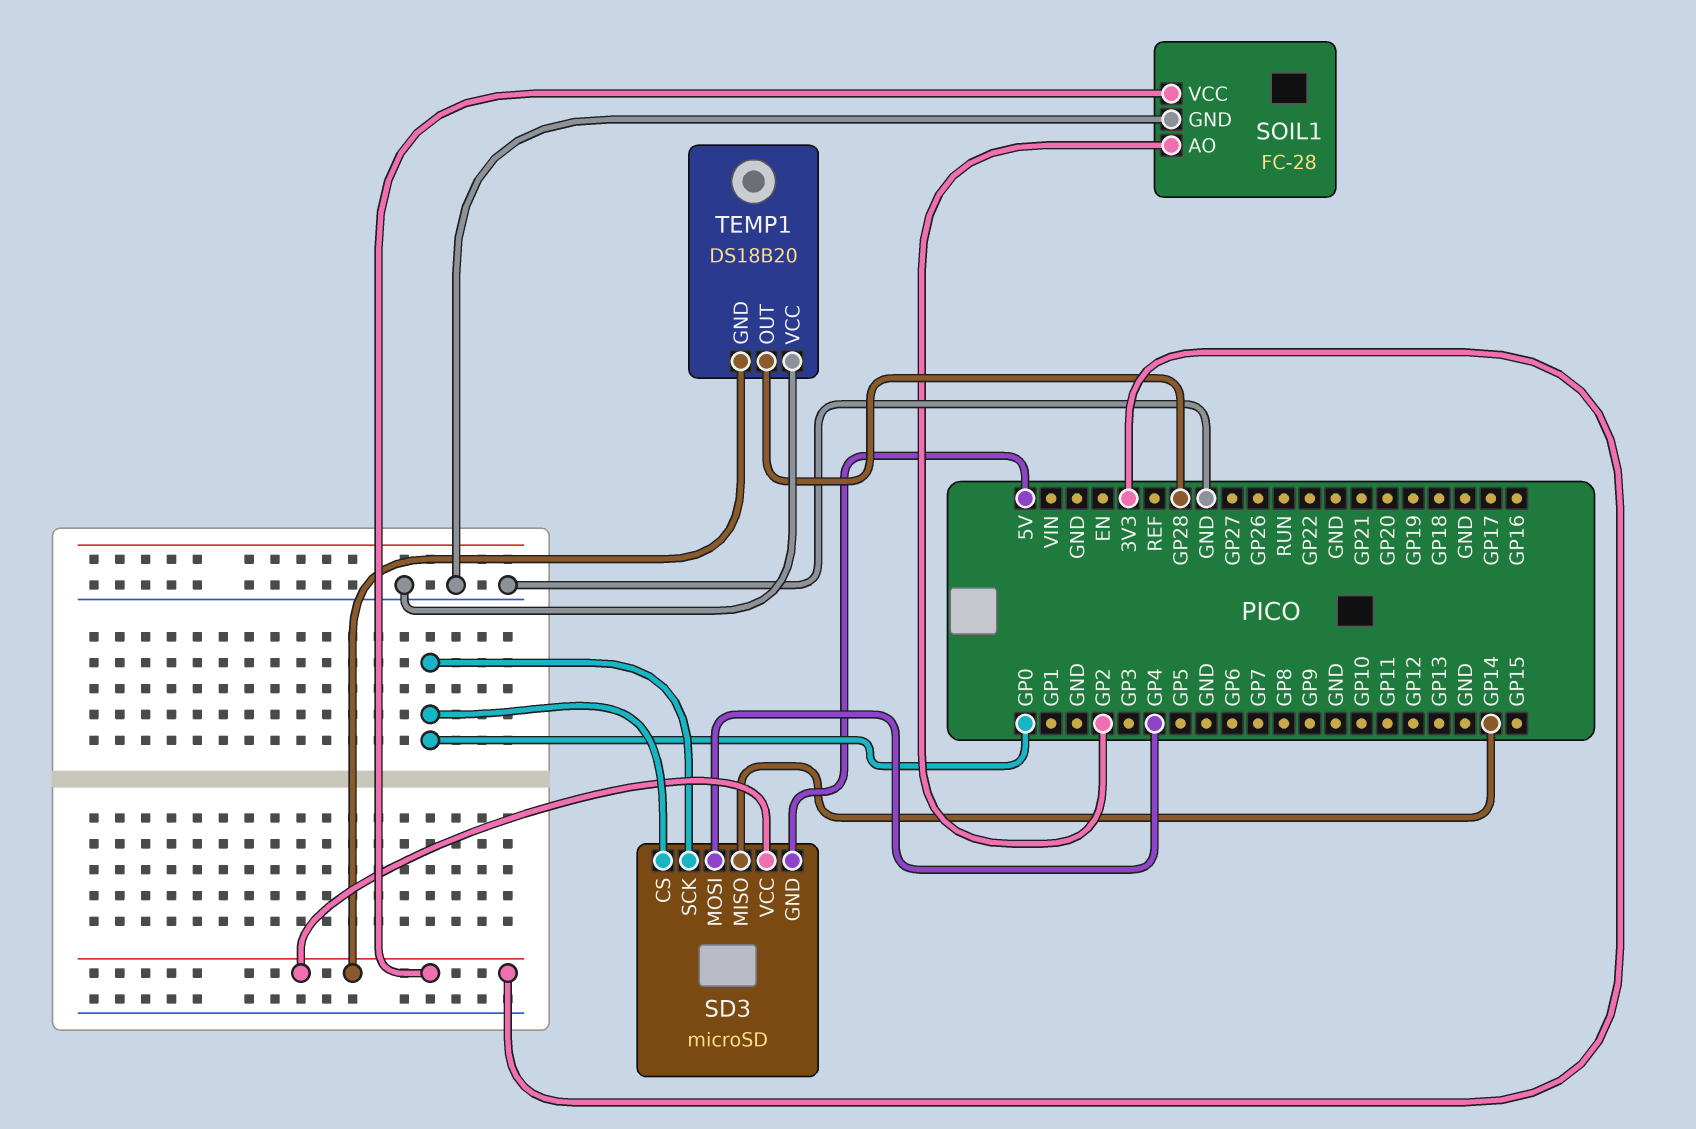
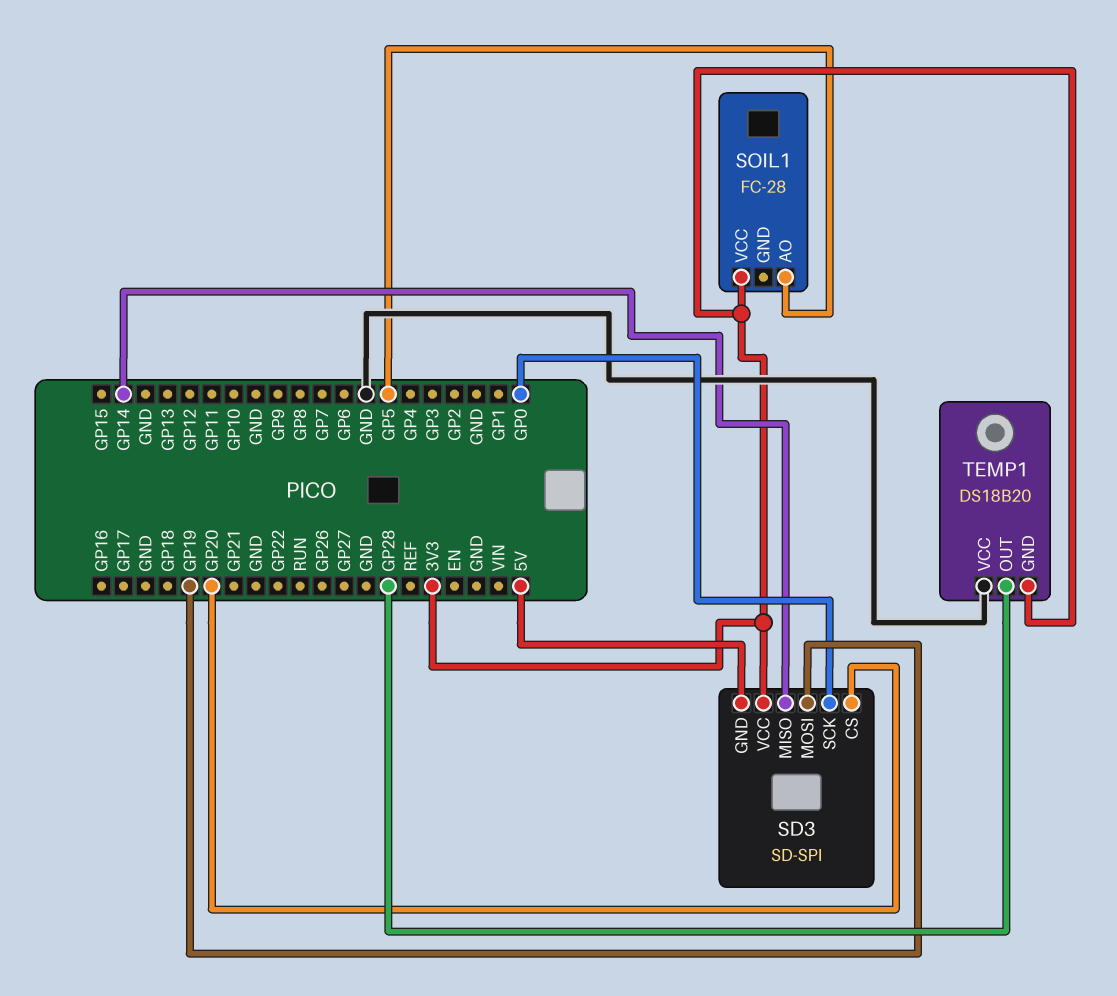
SD3: microSD -> SD-SPI
SD3 pin CS: GP0 -> GP20
SD3 pin MOSI: GP4 -> GP19
SOIL1 pin AO: GP2 -> GP5
SOIL1 pin GND: GND -> none

